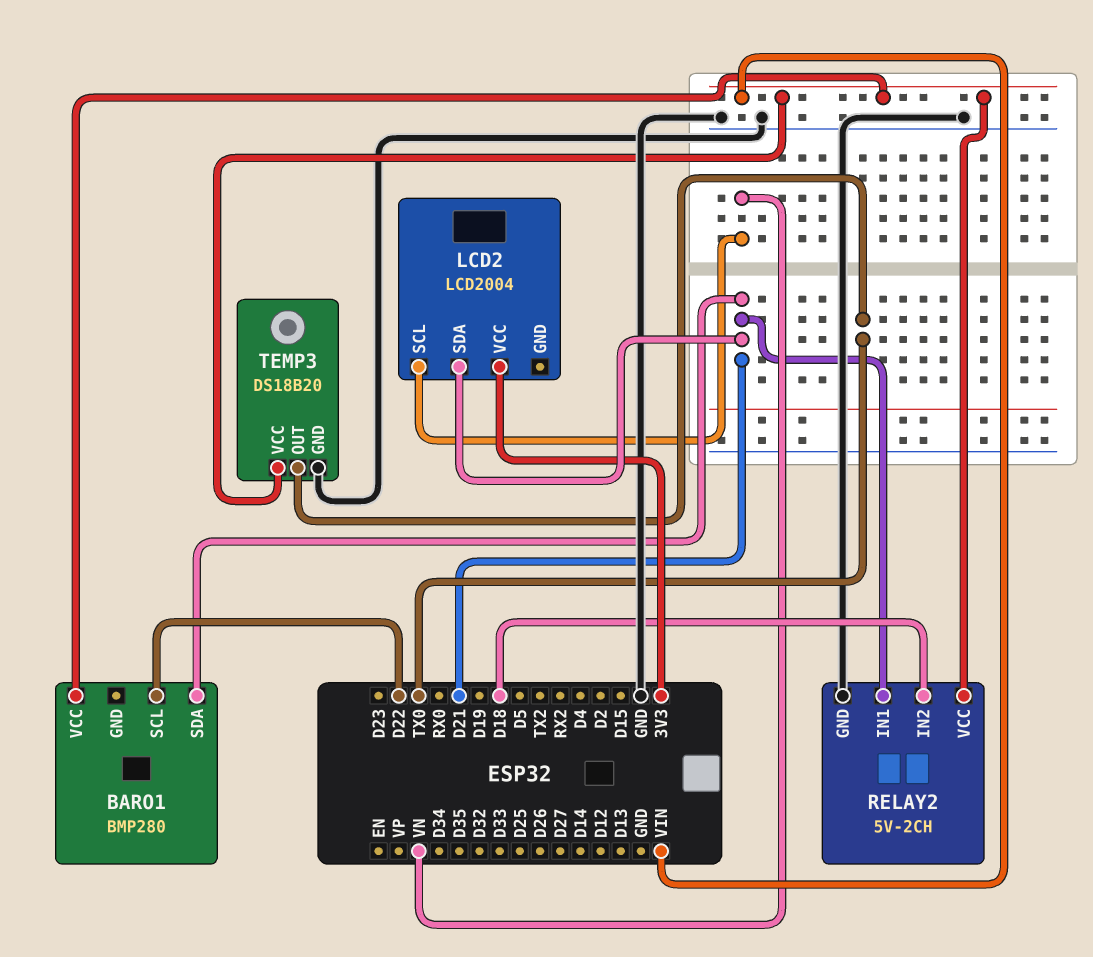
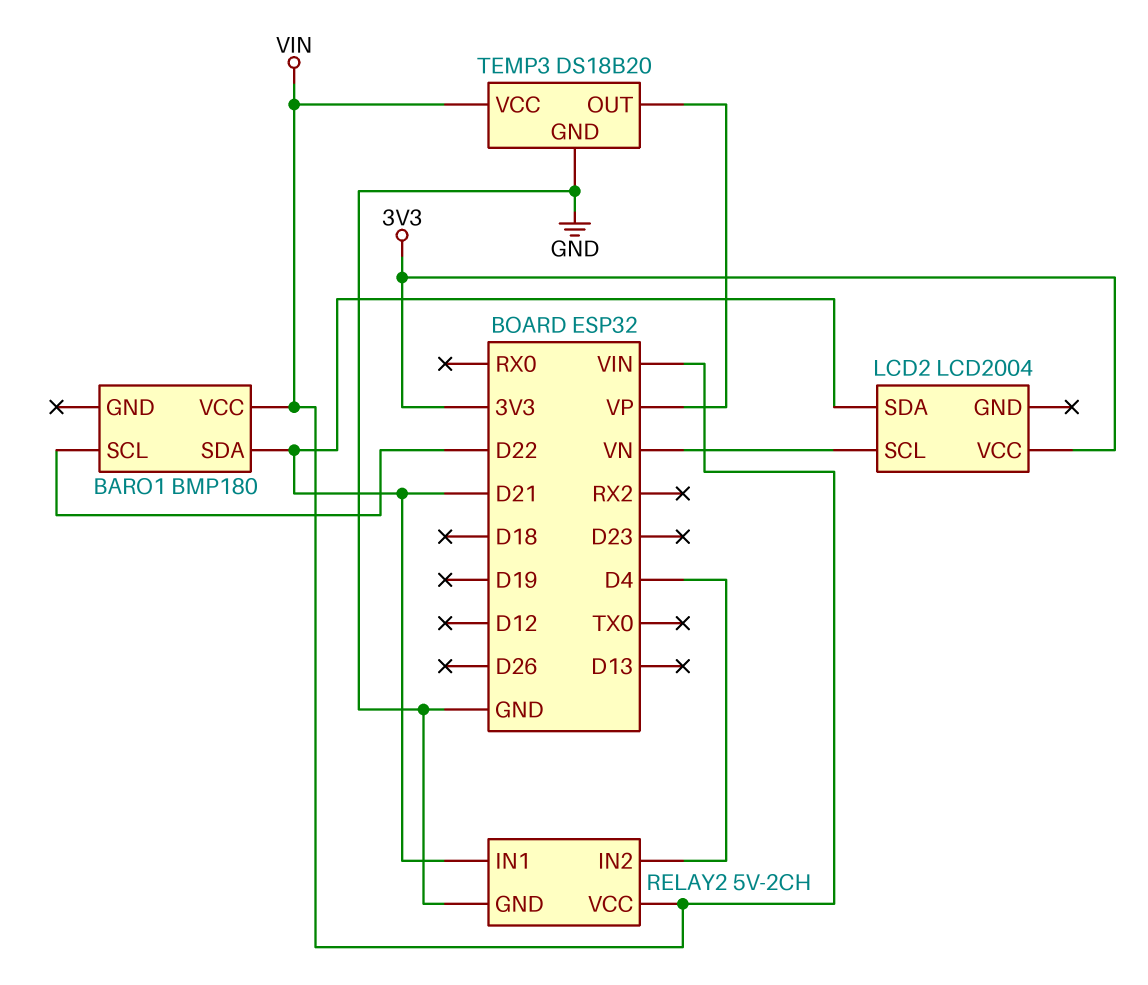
BARO1: BMP280 -> BMP180
RELAY2 pin IN2: D18 -> D4
TEMP3 pin OUT: TX0 -> VP

